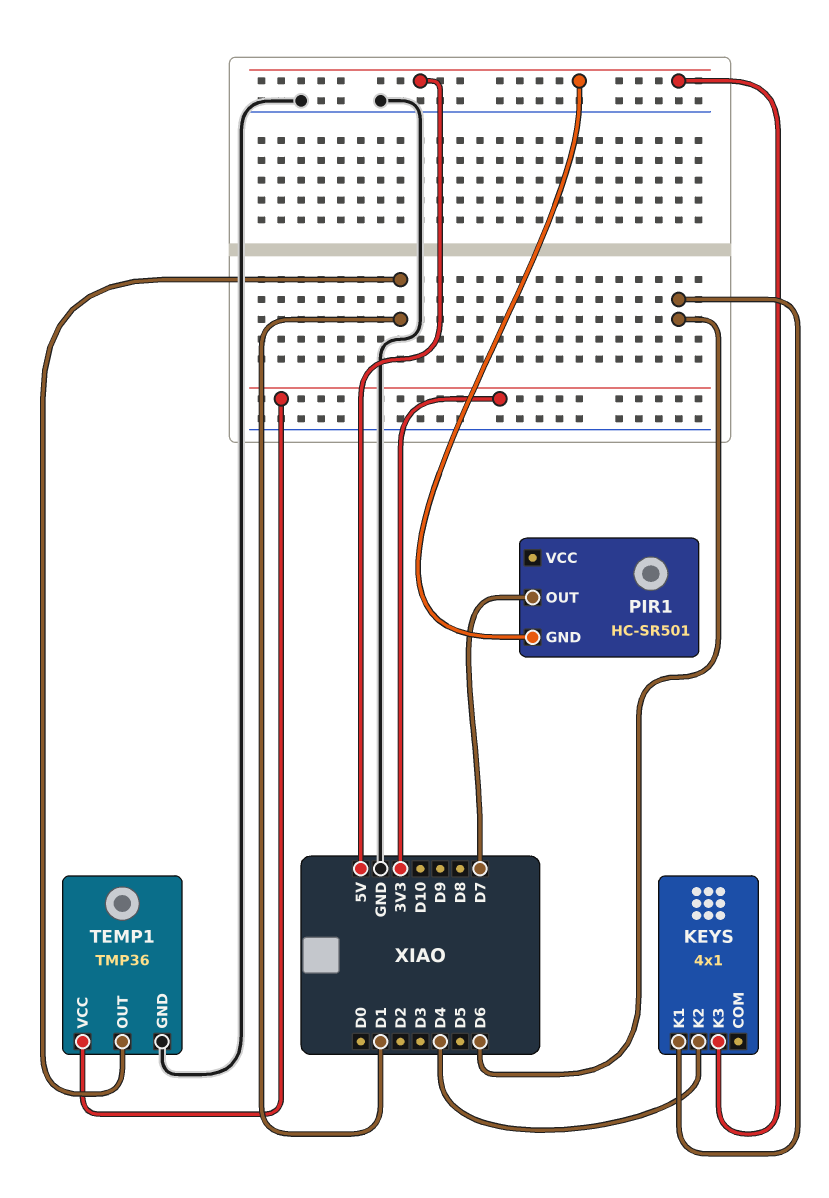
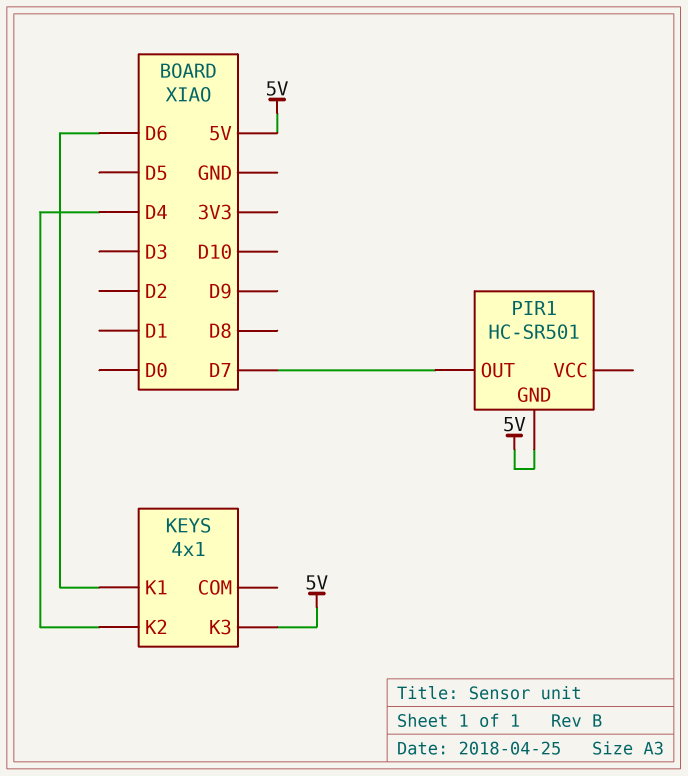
TEMP1: TMP36 -> none
TEMP1 pin GND: GND -> none
TEMP1 pin OUT: D1 -> none
TEMP1 pin VCC: 3V3 -> none

